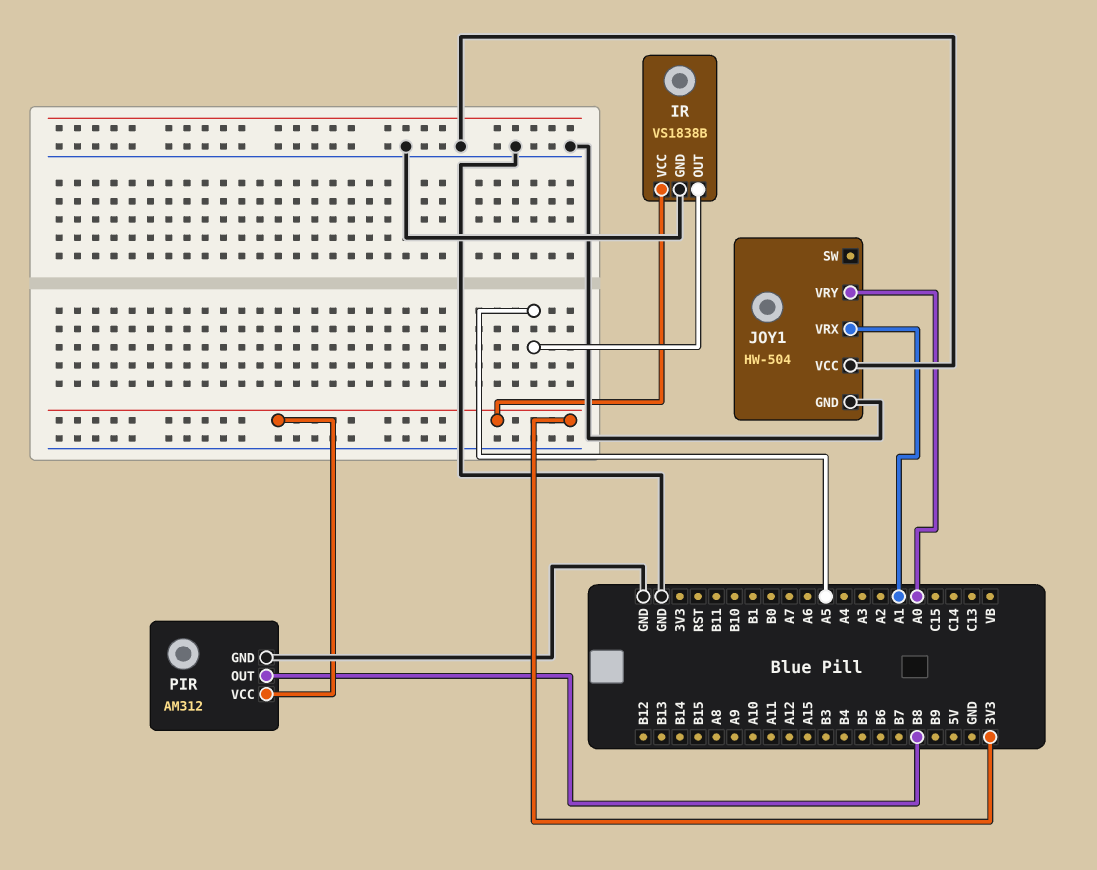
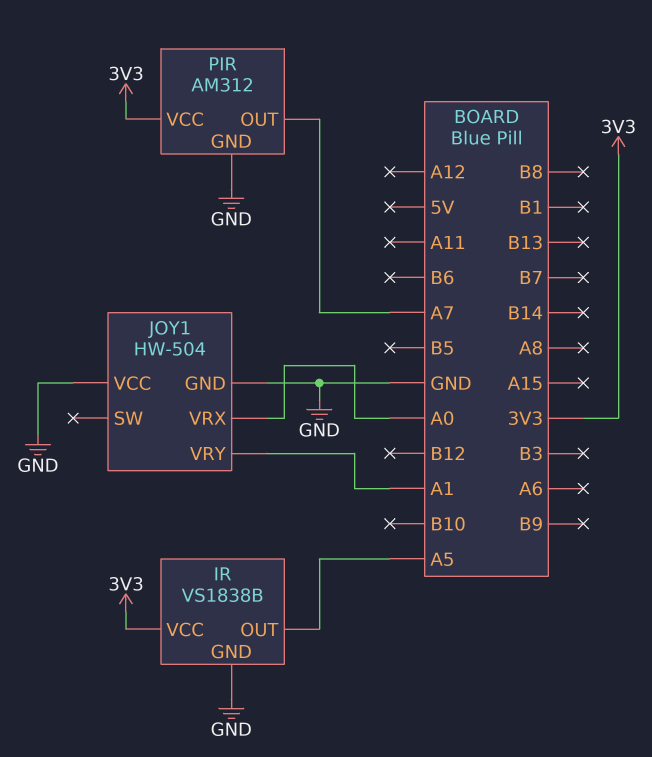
JOY1 pin VRX: A1 -> A0
JOY1 pin VRY: A0 -> A1
PIR pin OUT: B8 -> A7

